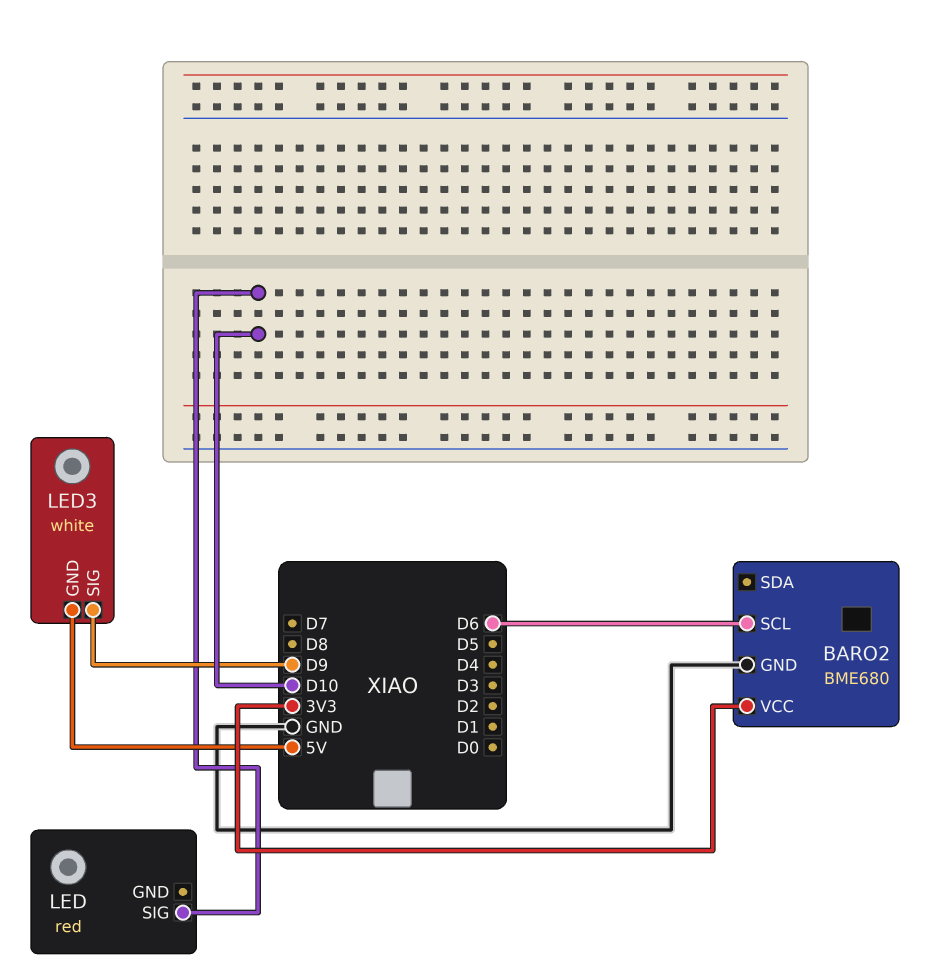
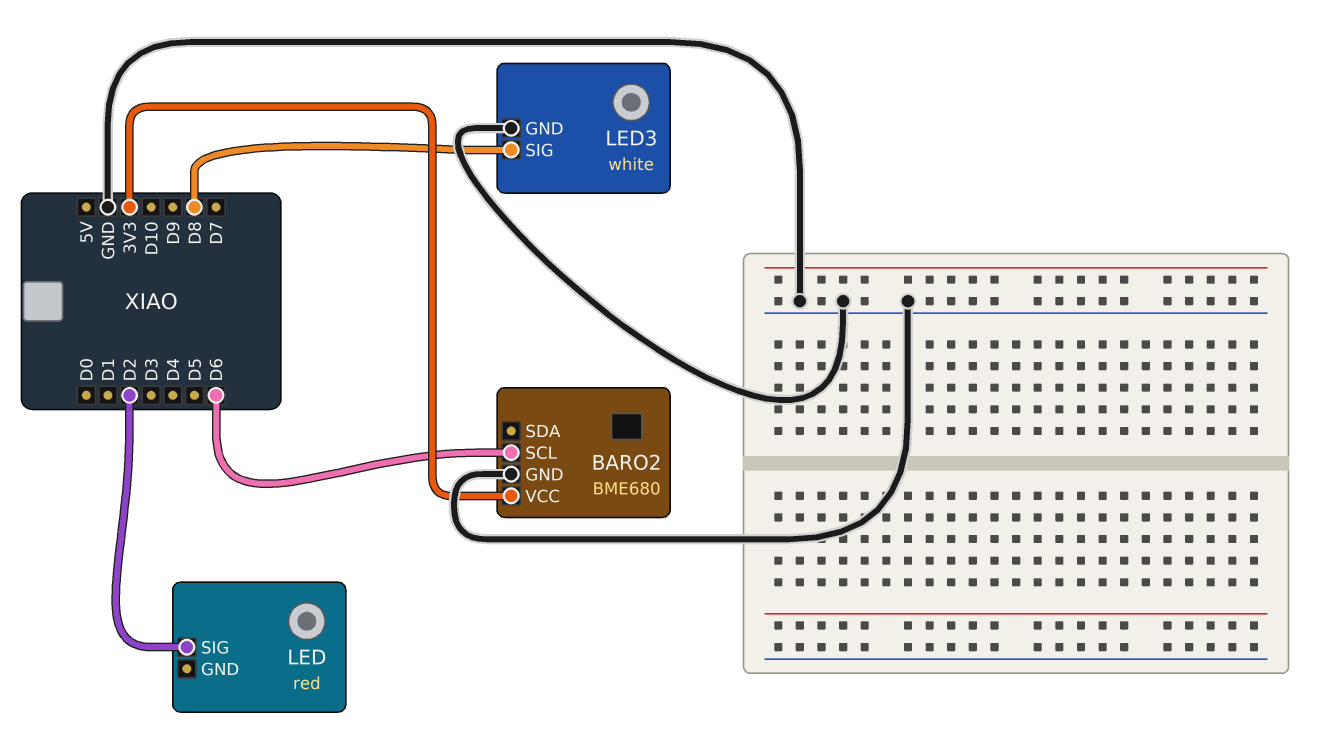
LED pin SIG: D10 -> D2
LED3 pin GND: 5V -> GND
LED3 pin SIG: D9 -> D8

